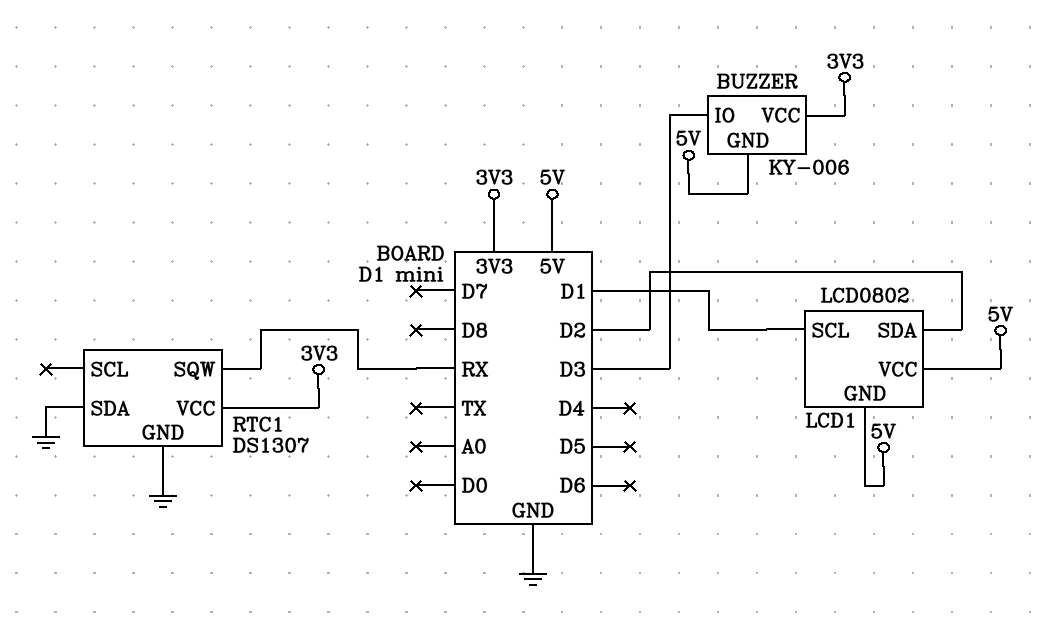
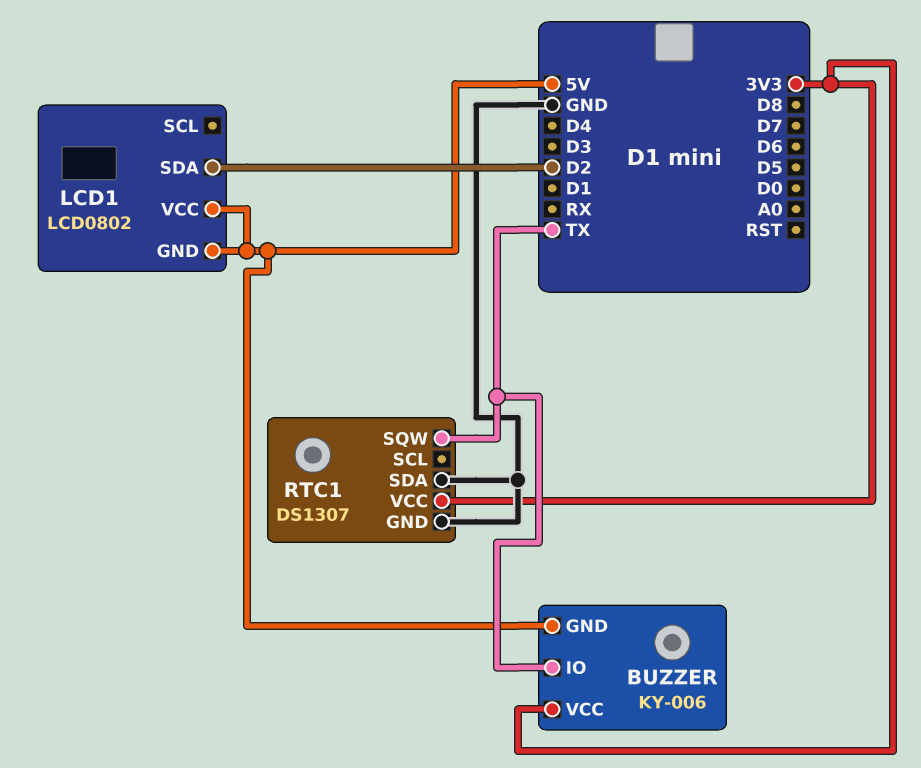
BUZZER pin IO: D3 -> TX
LCD1 pin SCL: D1 -> none
RTC1 pin SQW: RX -> TX

